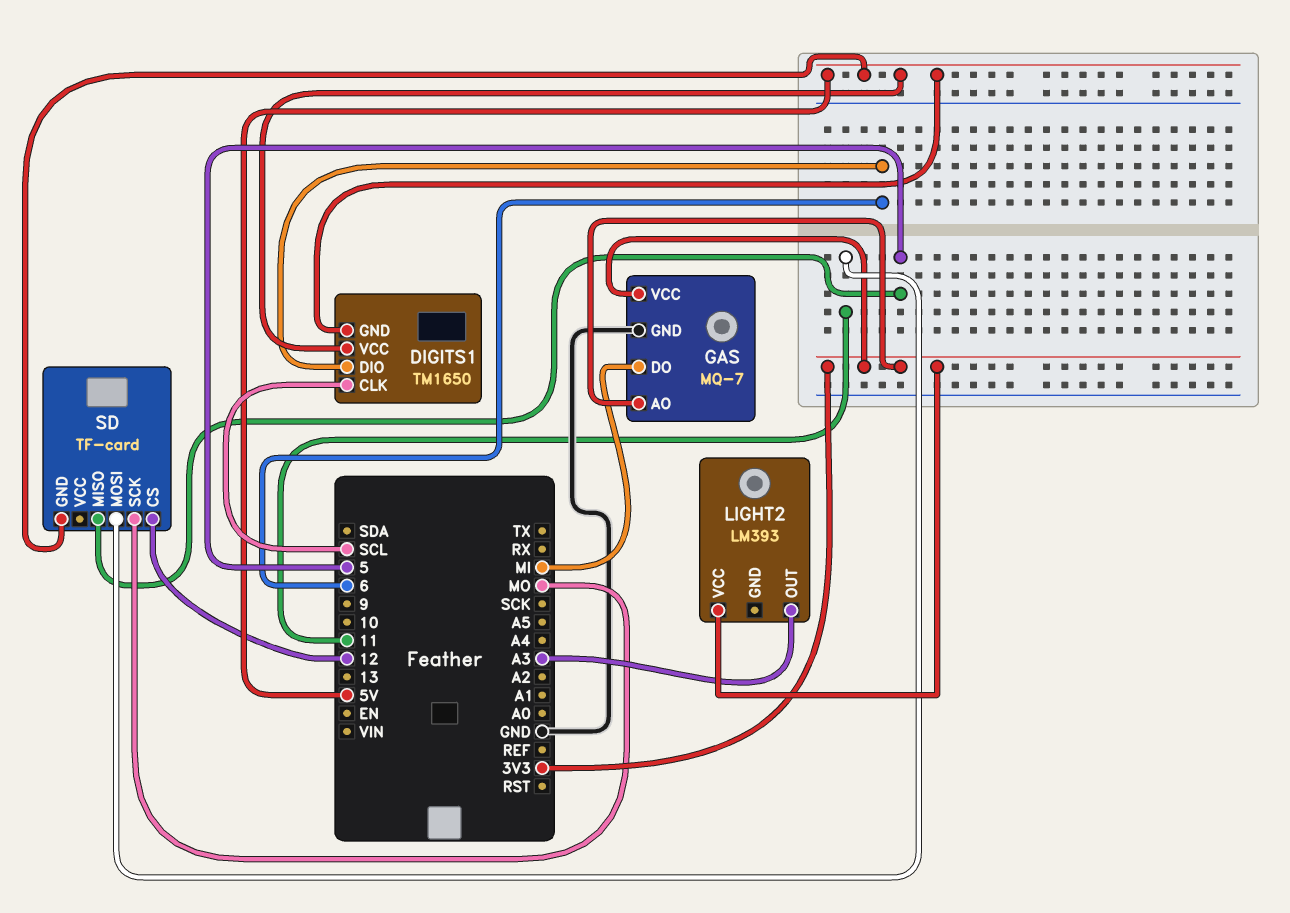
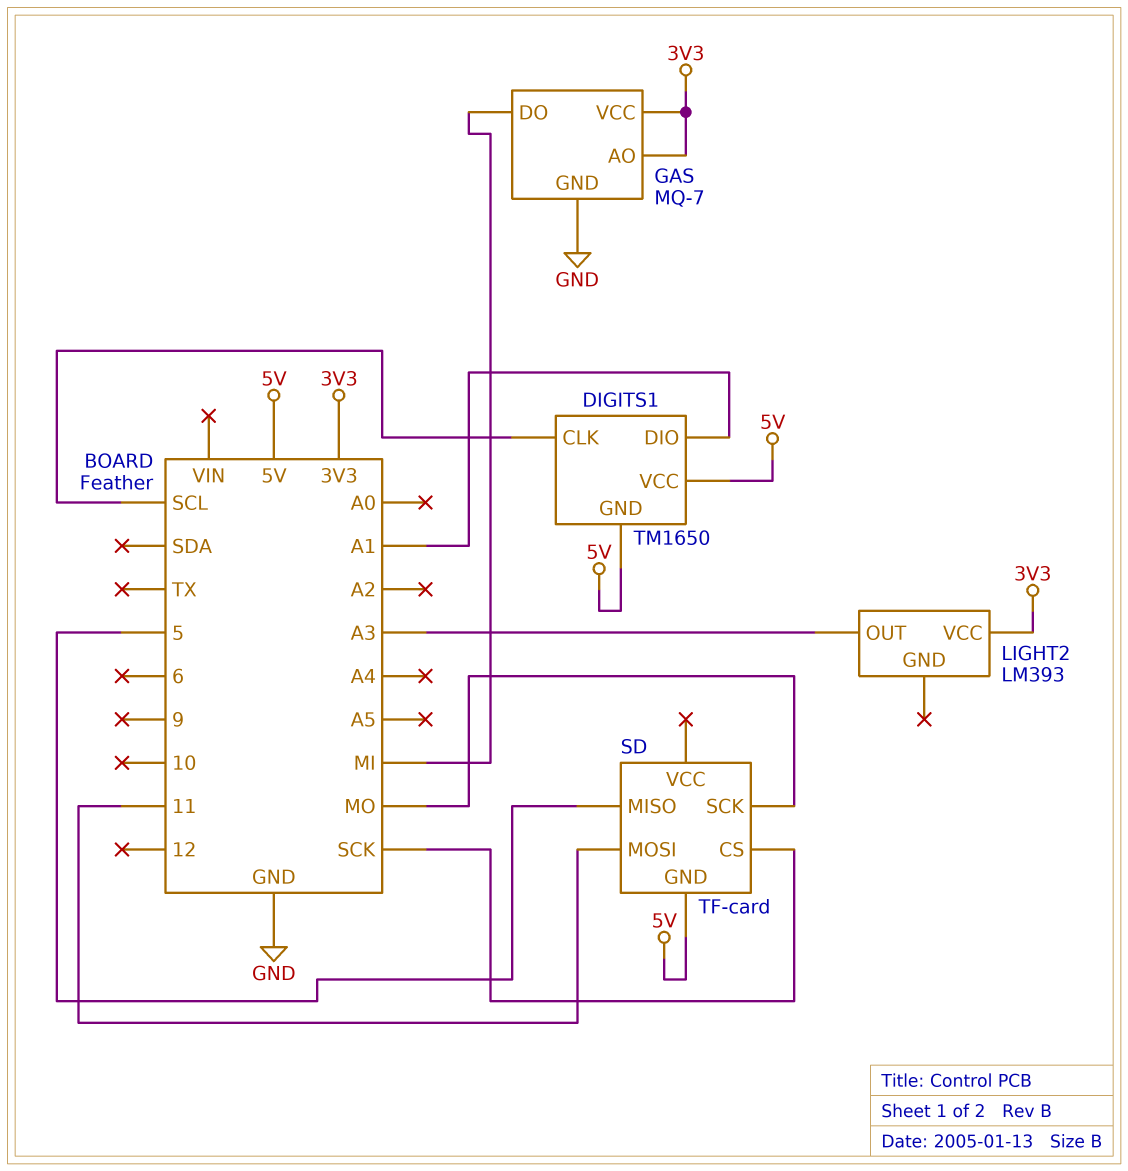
DIGITS1 pin DIO: 6 -> A1
SD pin CS: 12 -> SCK

